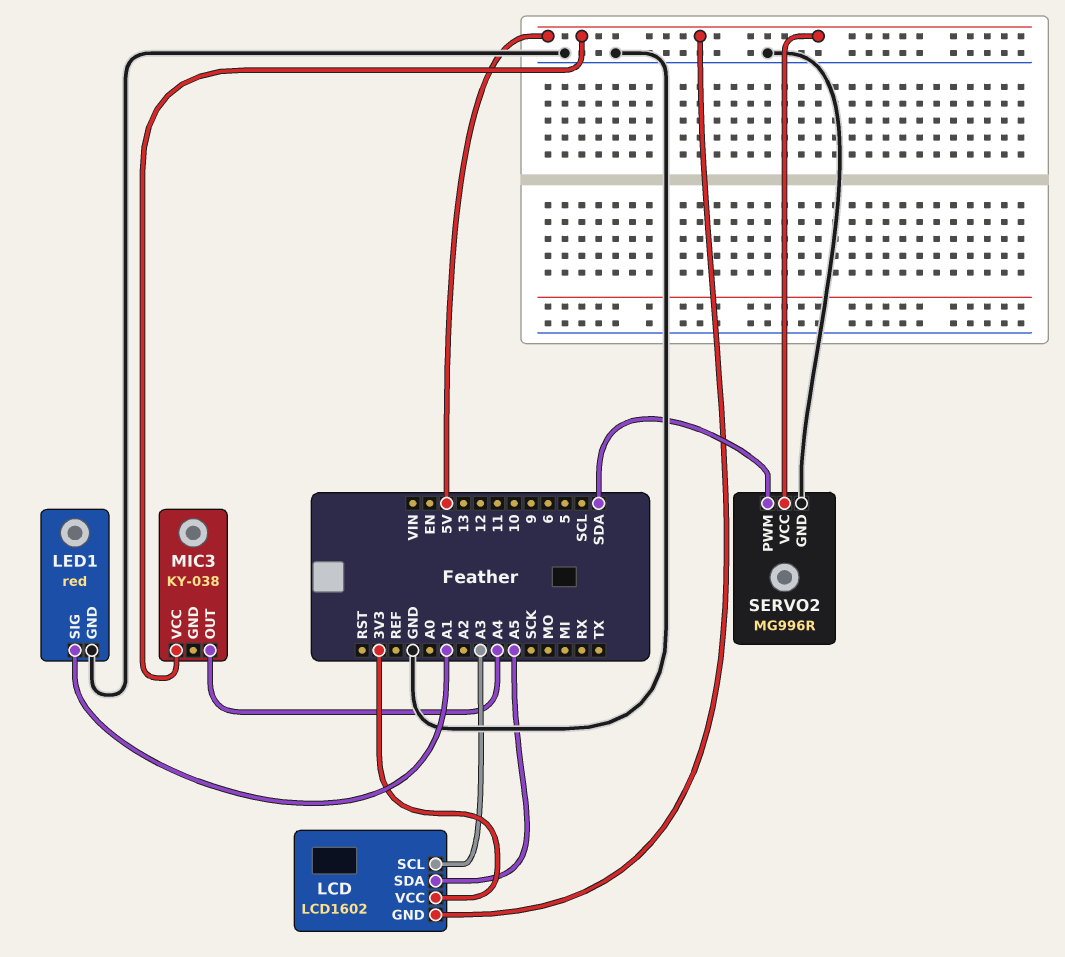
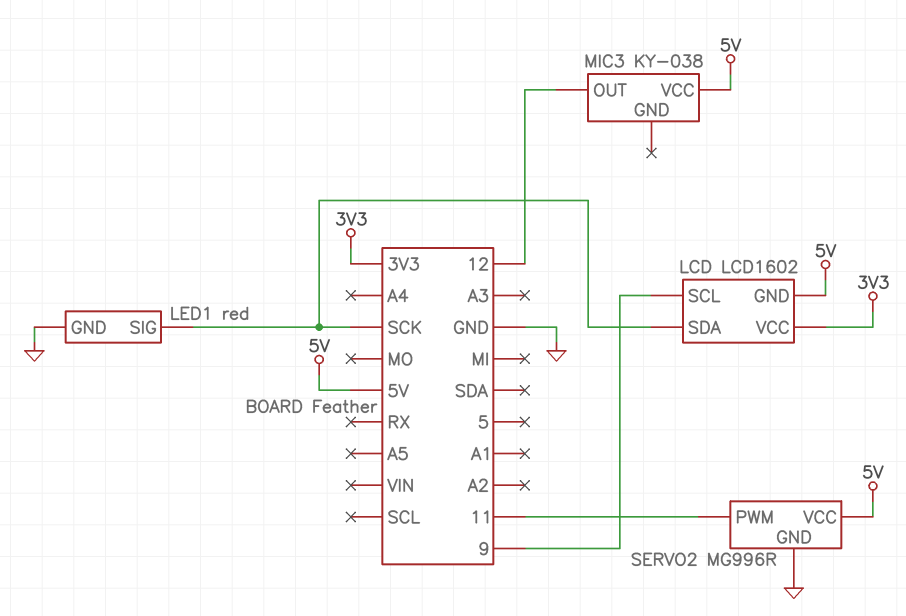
LCD pin SCL: A3 -> 9
LCD pin SDA: A5 -> SCK
LED1 pin SIG: A1 -> SCK
MIC3 pin OUT: A4 -> 12
SERVO2 pin PWM: SDA -> 11

